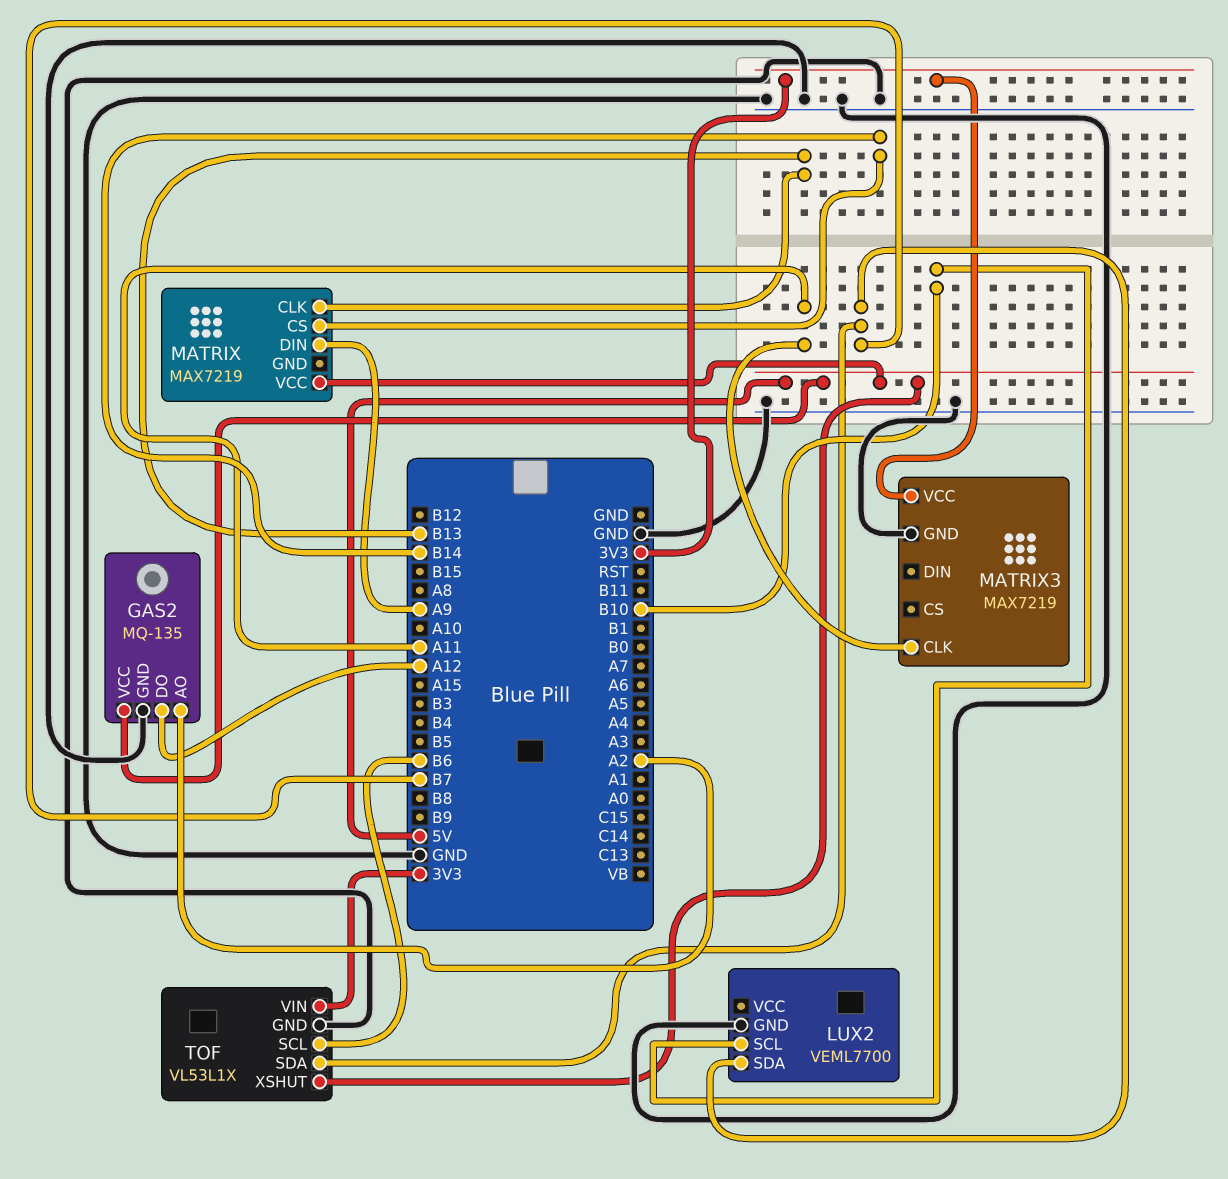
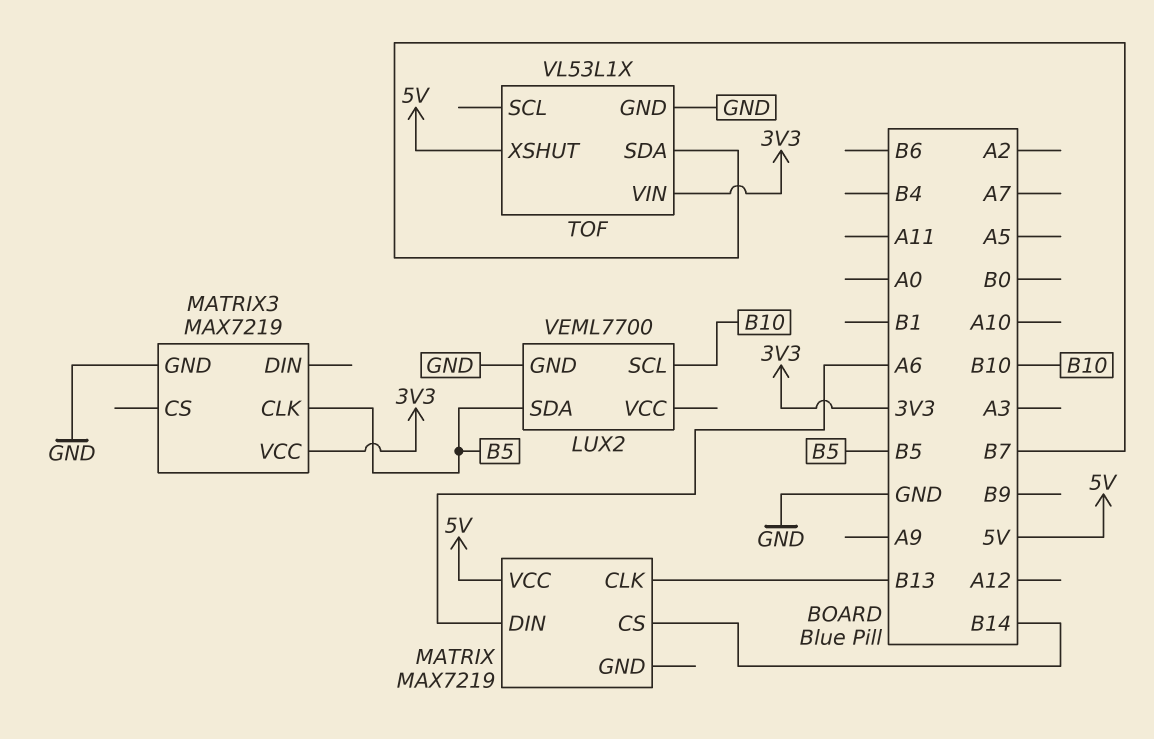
GAS2: MQ-135 -> none
GAS2 pin AO: A2 -> none
GAS2 pin DO: A12 -> none
GAS2 pin GND: GND -> none
GAS2 pin VCC: 5V -> none
LUX2 pin SDA: B7 -> B5
MATRIX pin DIN: A9 -> A6
MATRIX3 pin CLK: A11 -> B5
TOF pin SCL: B6 -> none

